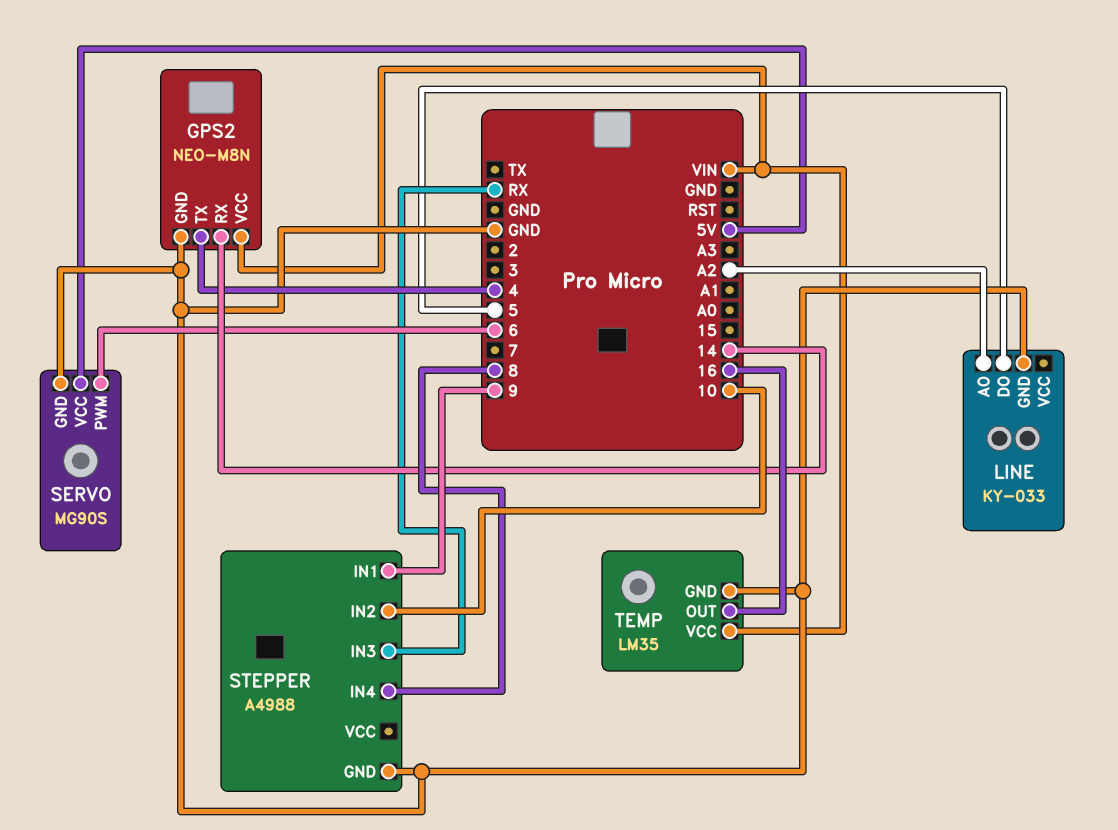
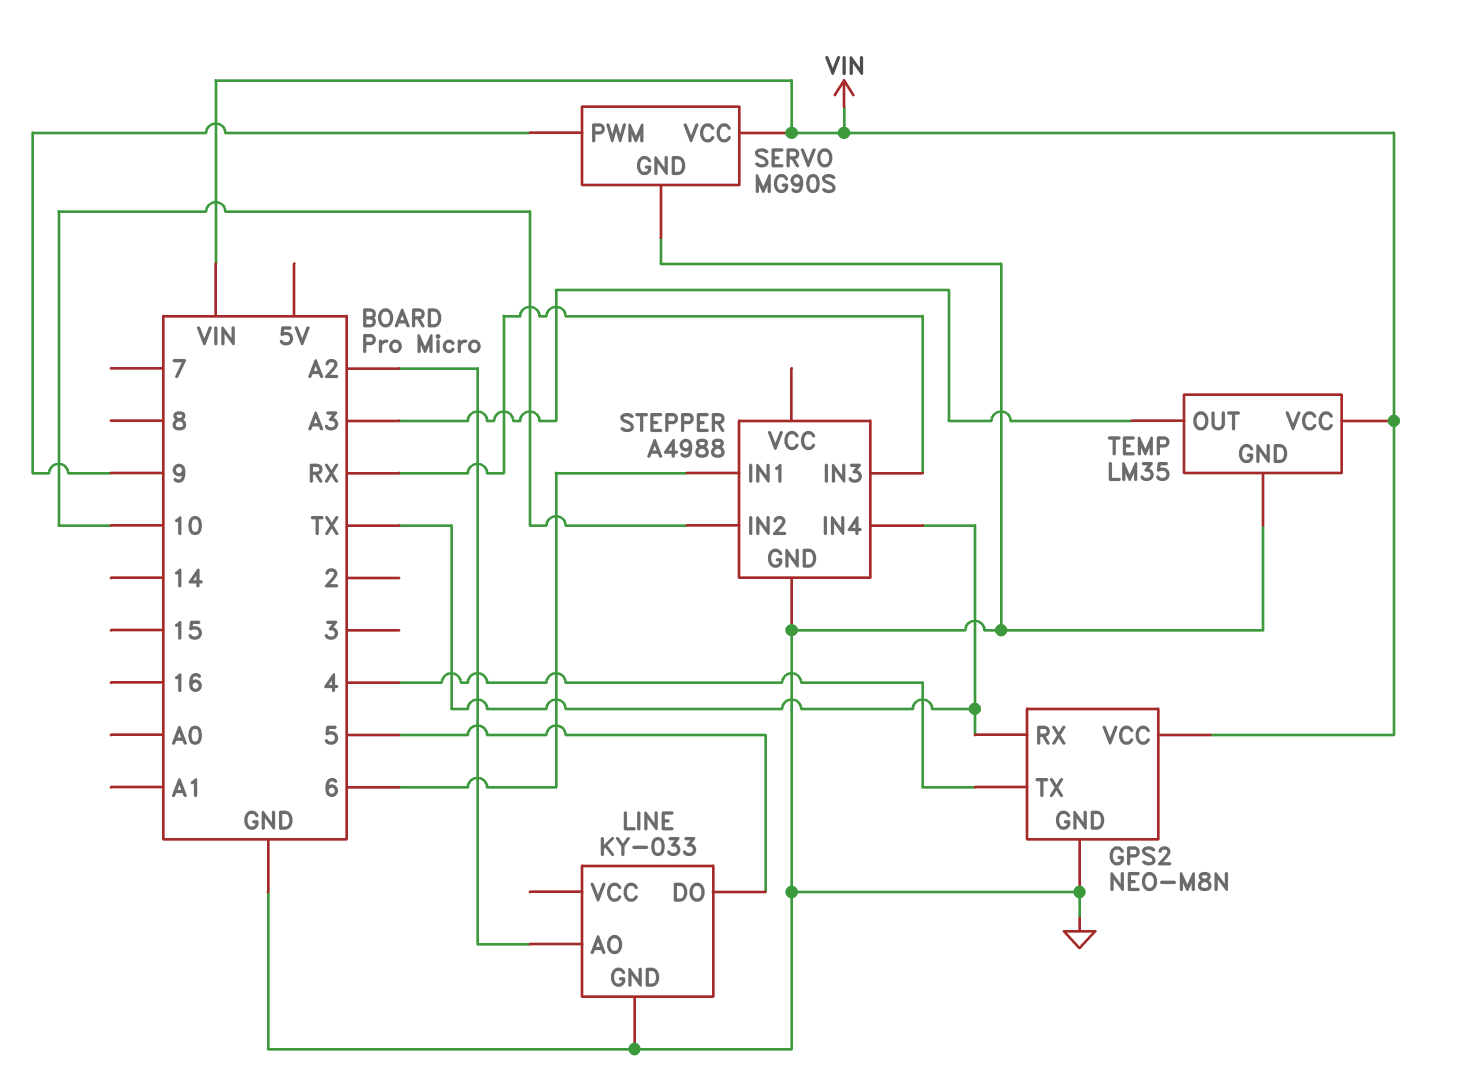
GPS2 pin RX: 14 -> TX
SERVO pin PWM: 6 -> 9
SERVO pin VCC: 5V -> VIN
STEPPER pin IN1: 9 -> 6
STEPPER pin IN4: 8 -> TX
TEMP pin OUT: 16 -> A3

